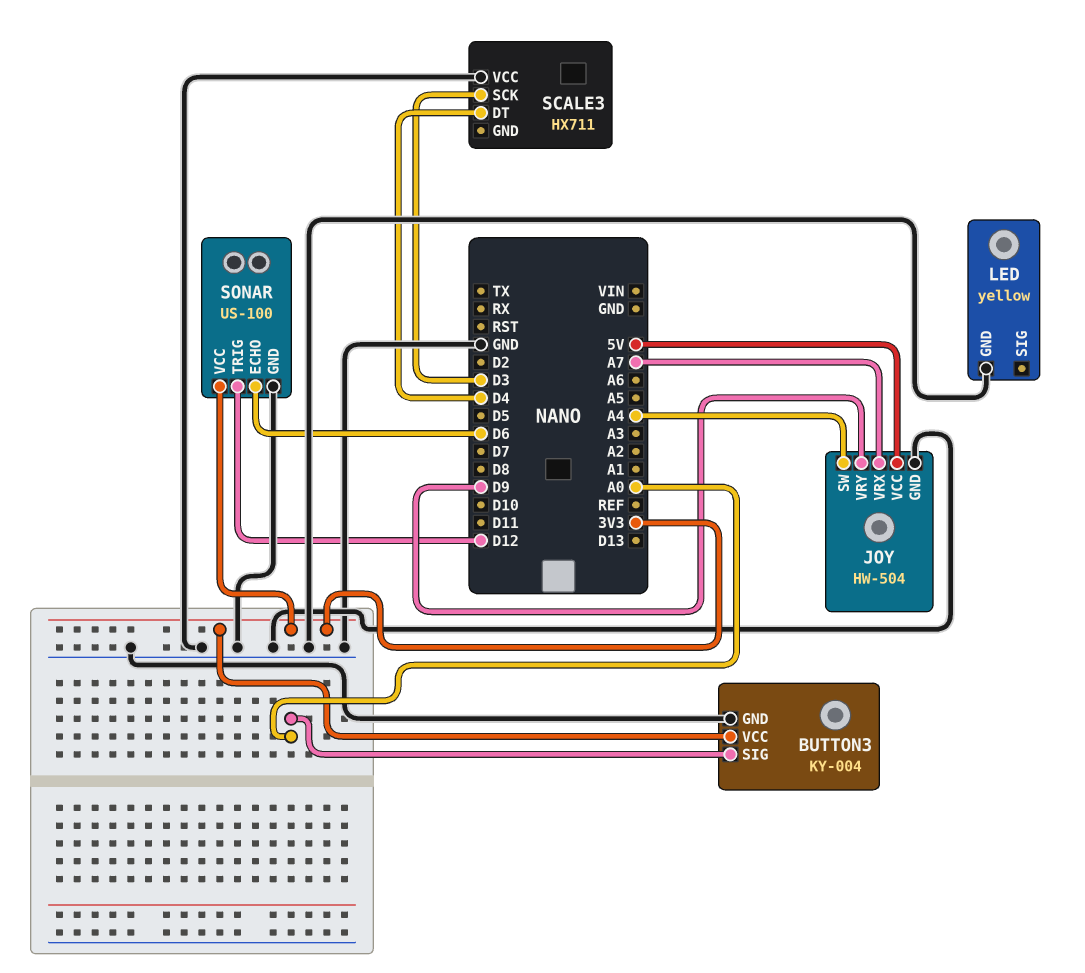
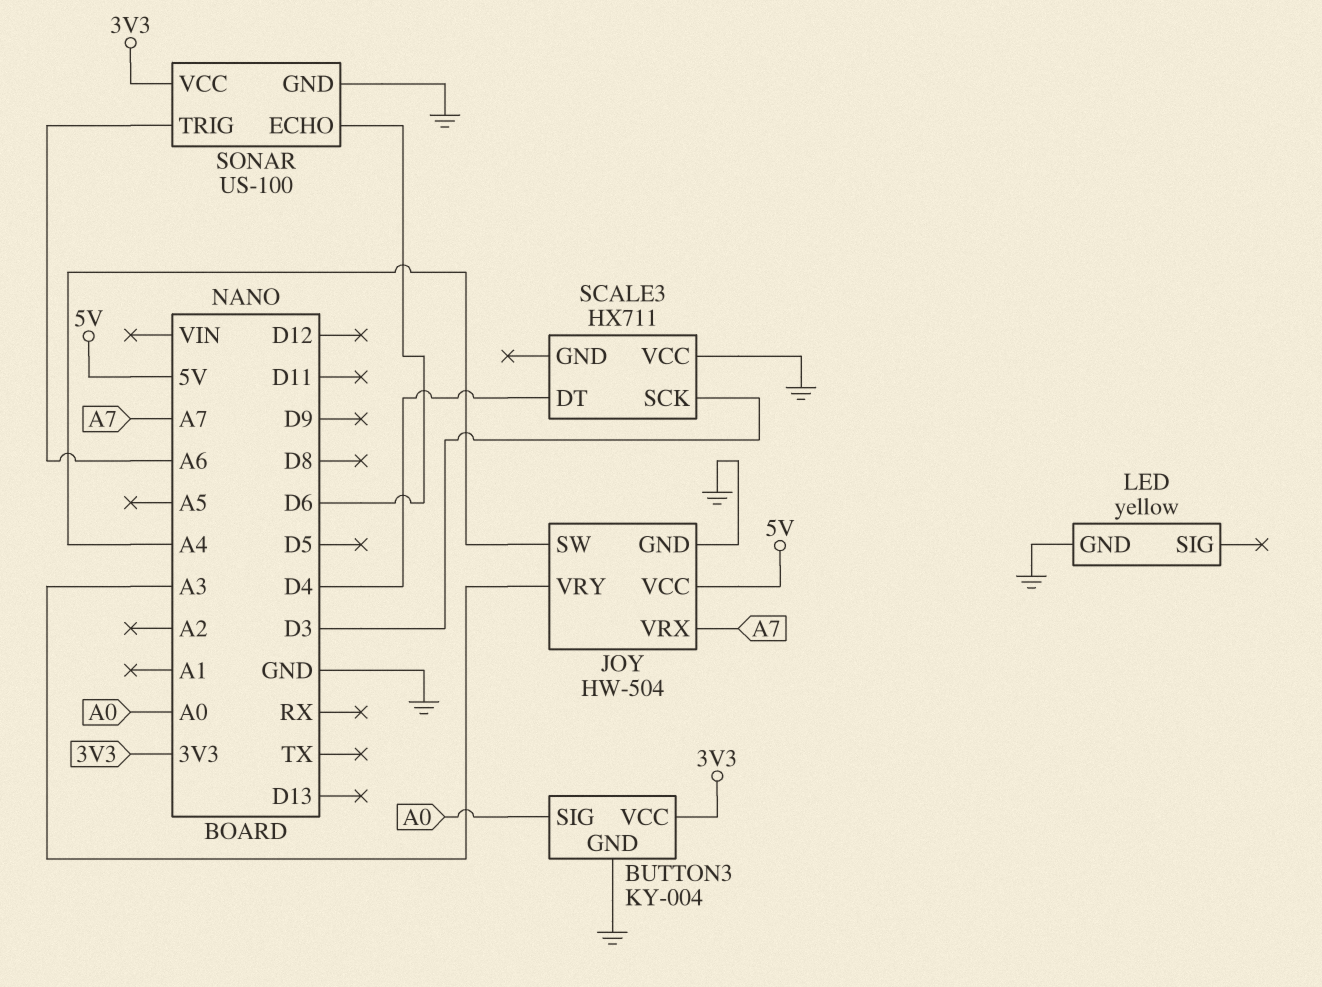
JOY pin VRY: D9 -> A3
SONAR pin TRIG: D12 -> A6

